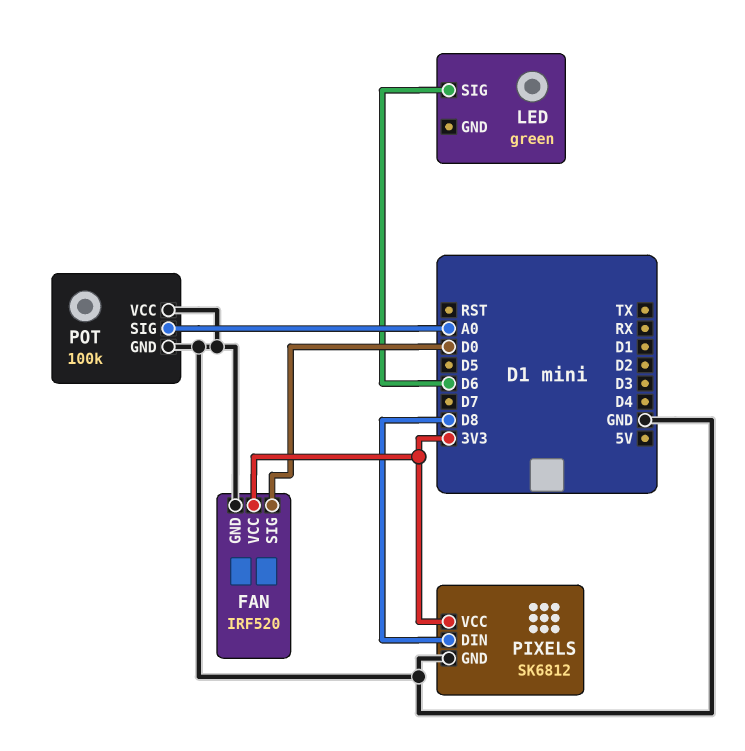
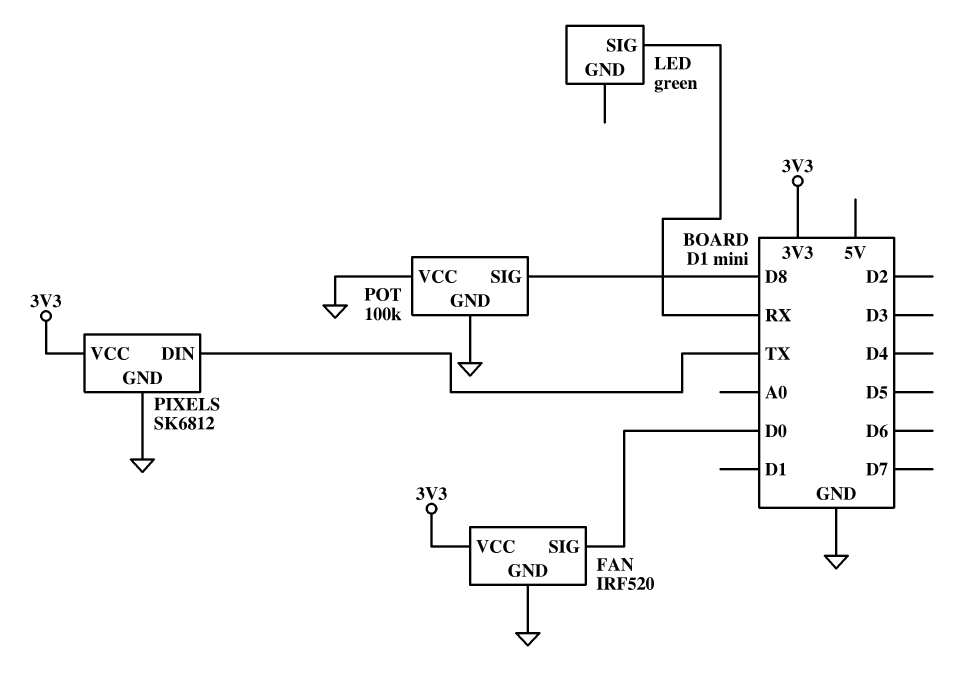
LED pin SIG: D6 -> RX
PIXELS pin DIN: D8 -> TX
POT pin SIG: A0 -> D8

